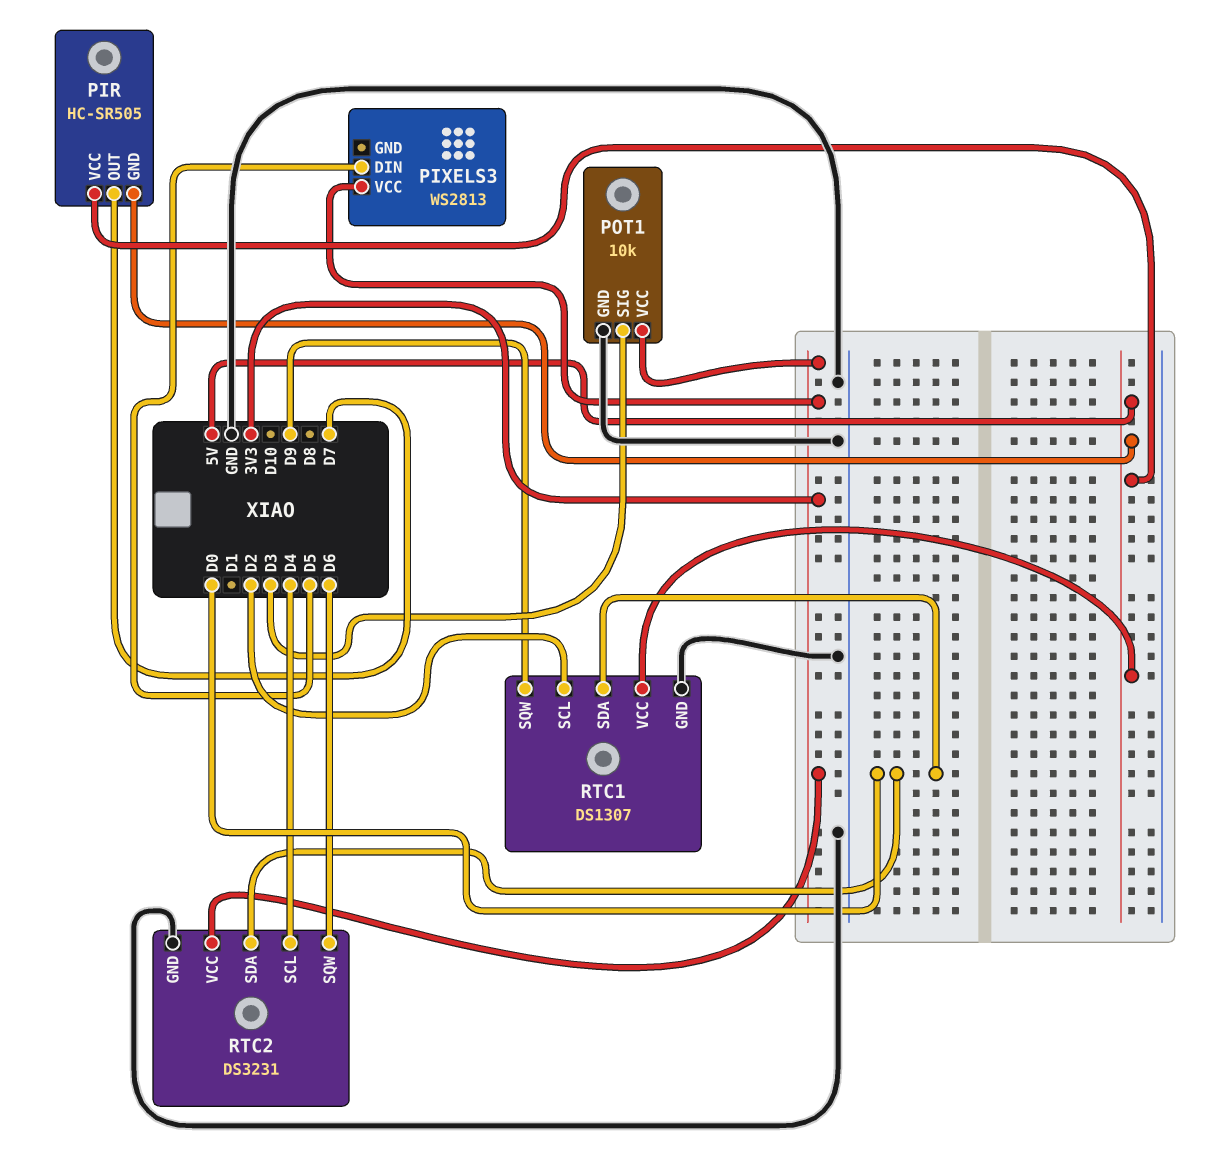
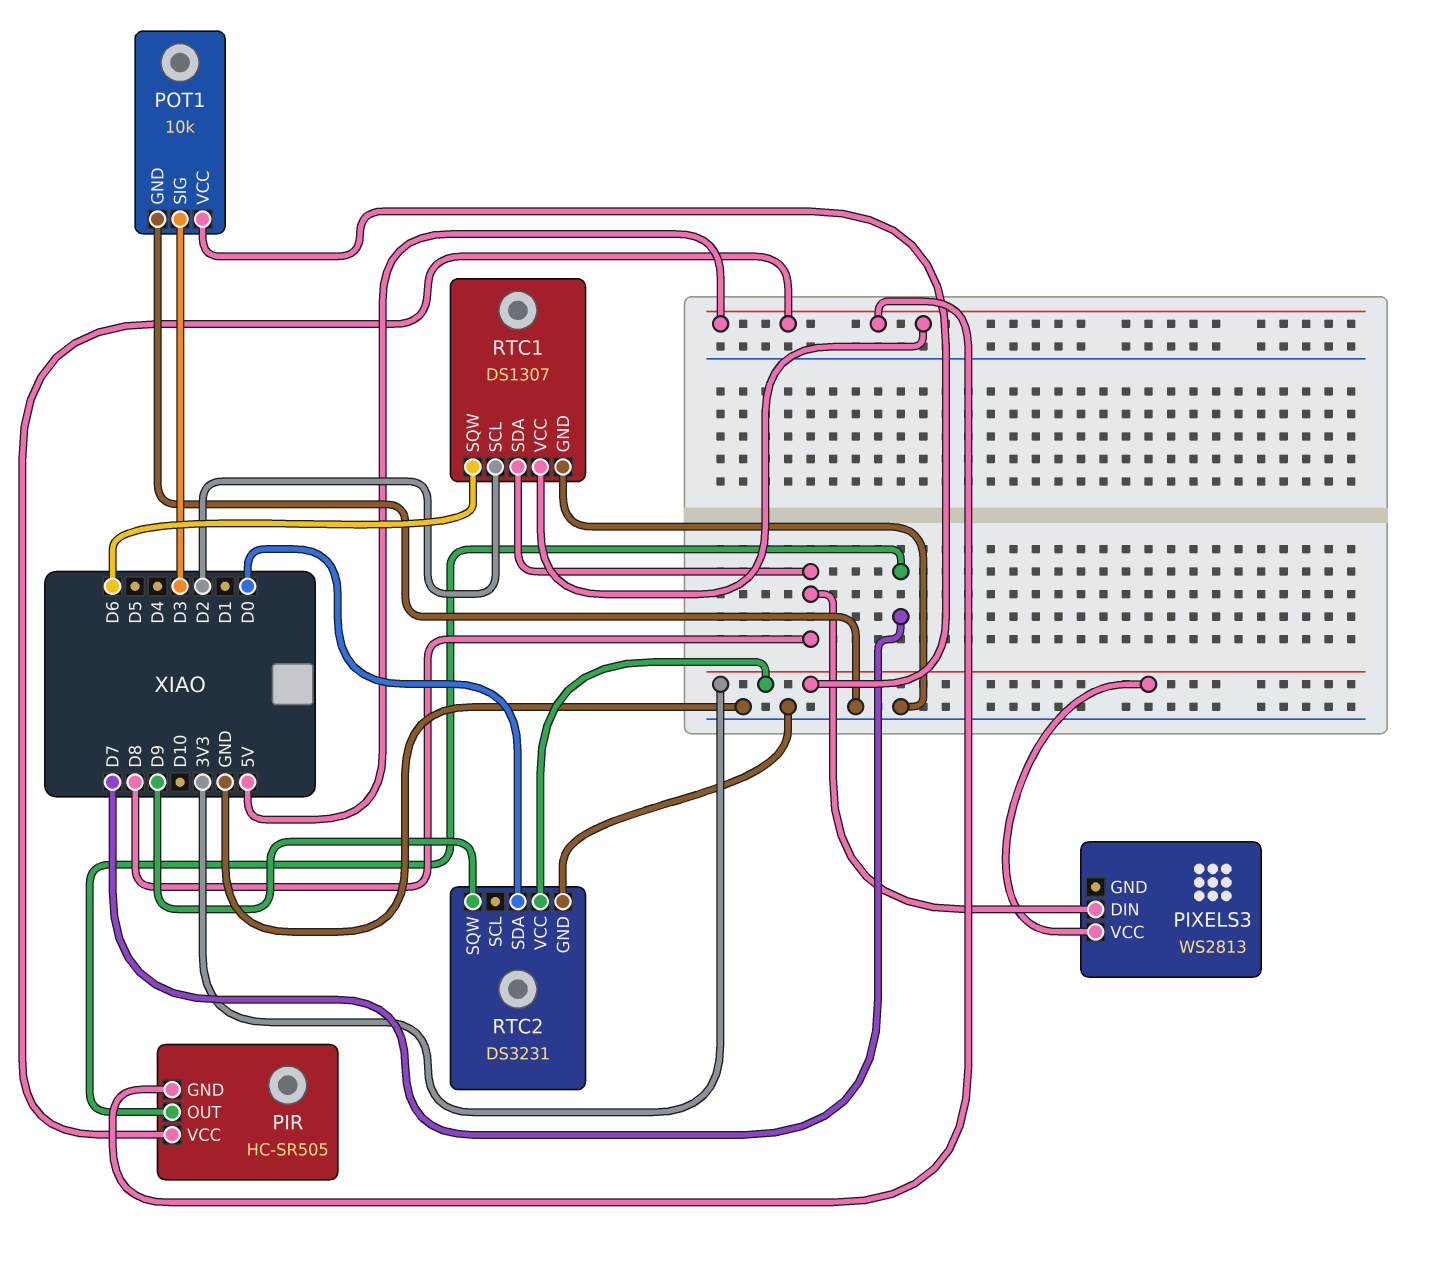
PIXELS3 pin DIN: D5 -> D8
RTC1 pin SDA: D0 -> D8
RTC1 pin SQW: D9 -> D6
RTC2 pin SCL: D4 -> none
RTC2 pin SQW: D6 -> D9

